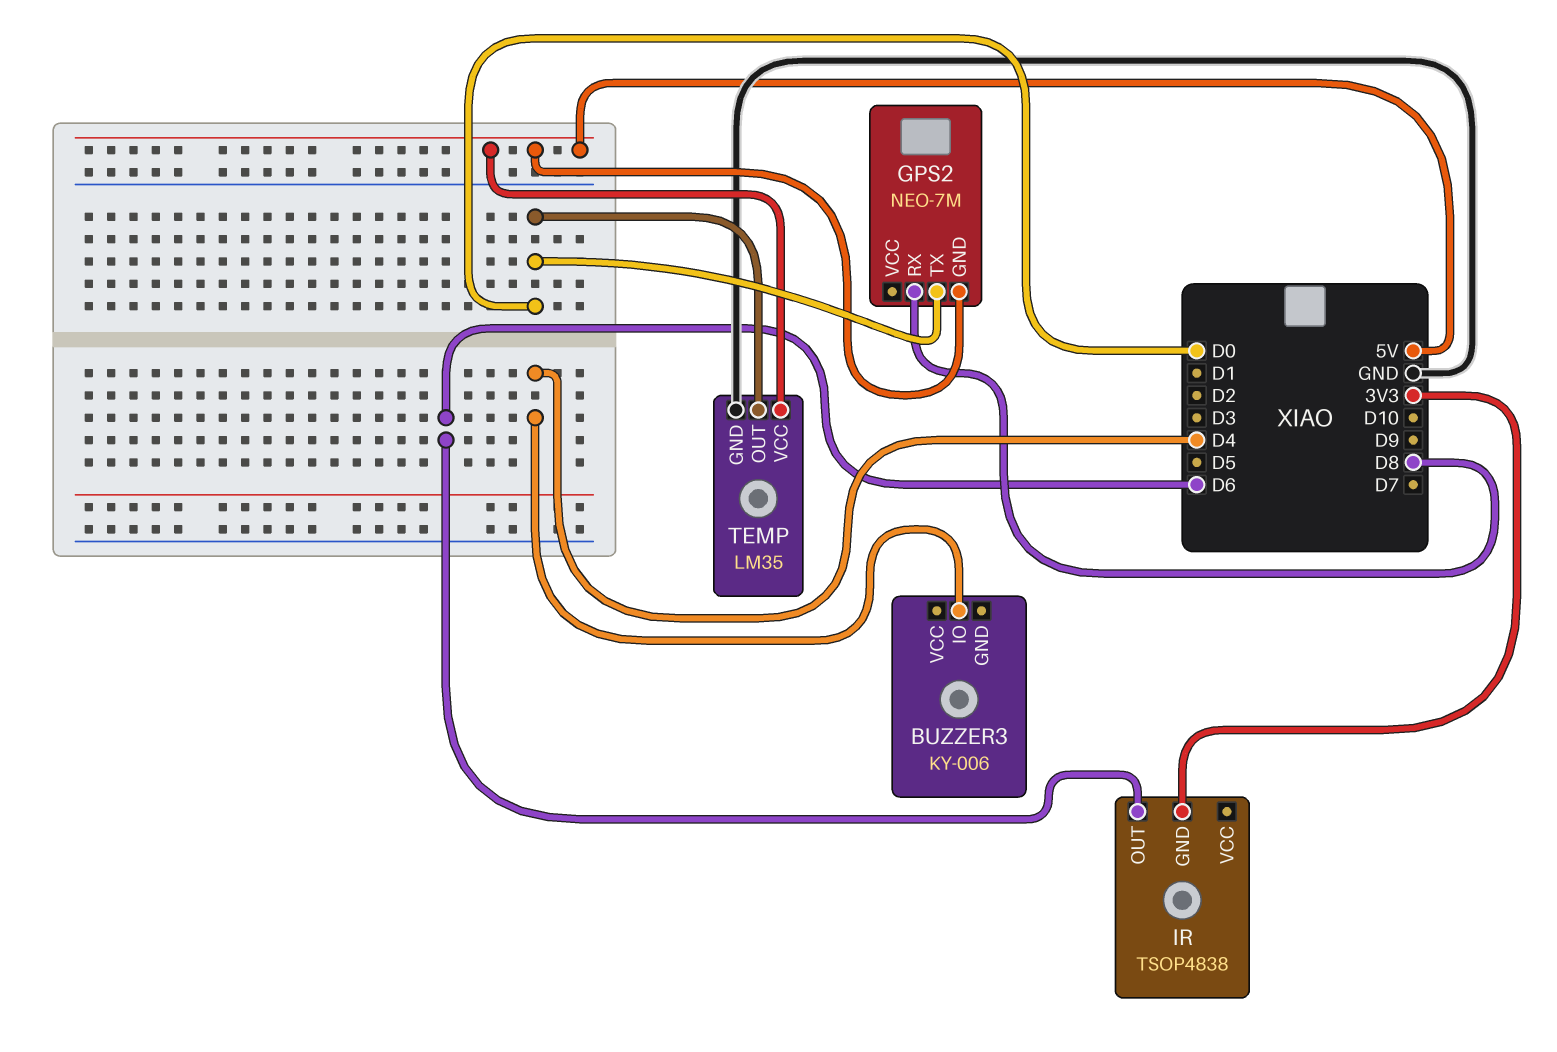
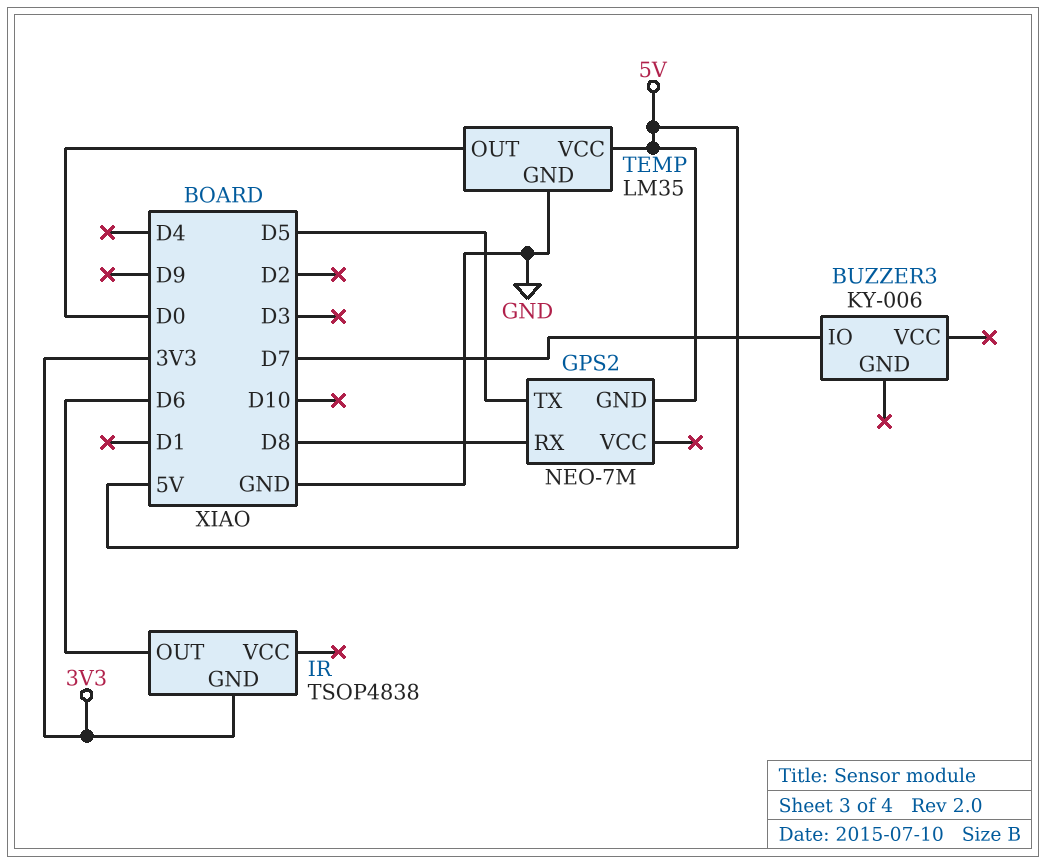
BUZZER3 pin IO: D4 -> D7
GPS2 pin TX: D0 -> D5

